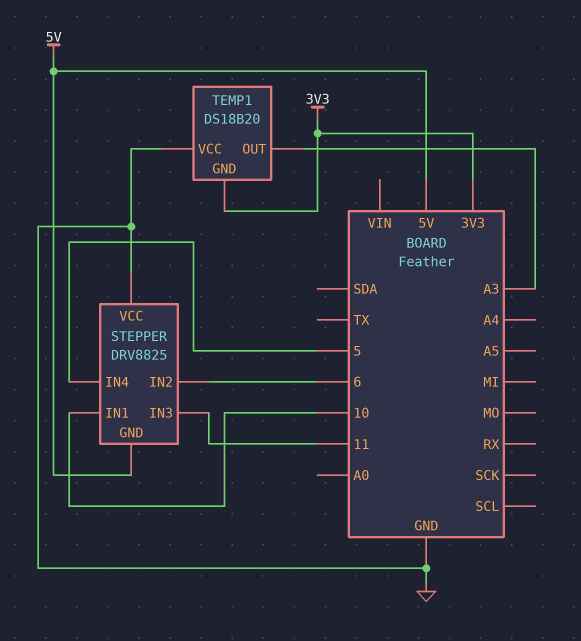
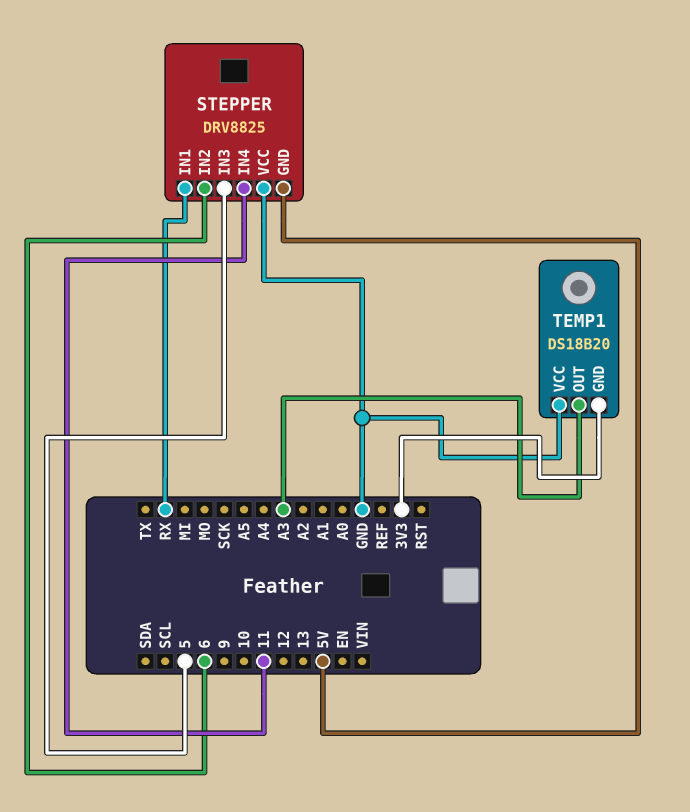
STEPPER pin IN1: 10 -> RX
STEPPER pin IN3: 11 -> 5
STEPPER pin IN4: 5 -> 11

